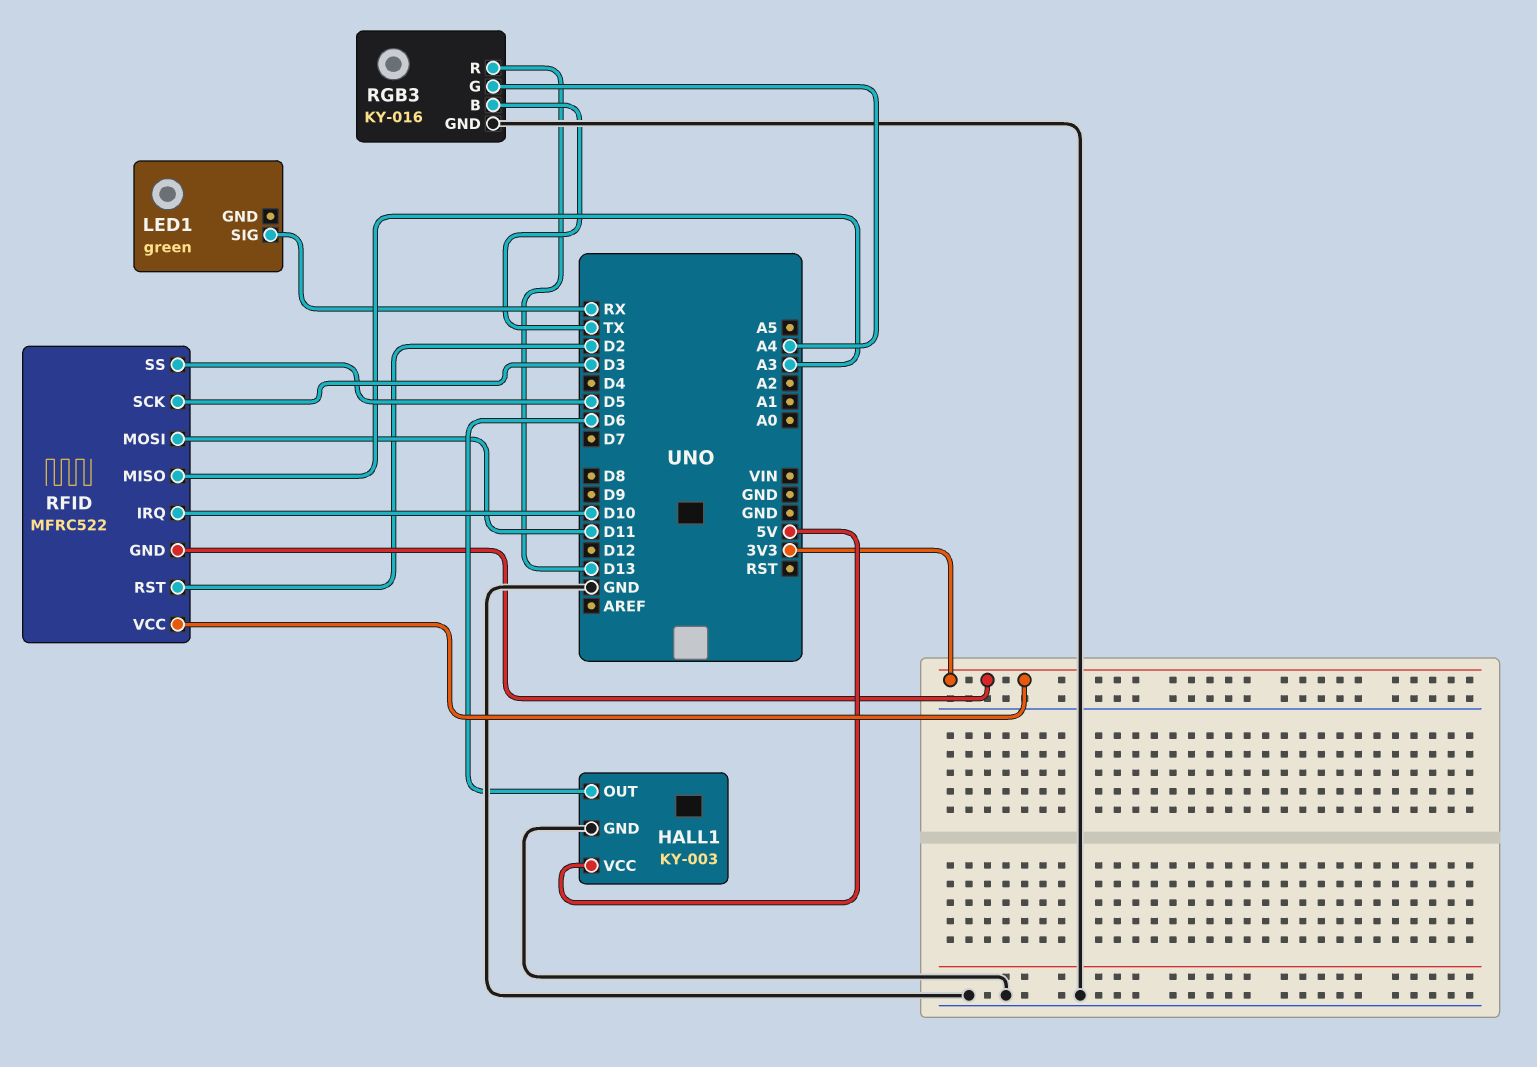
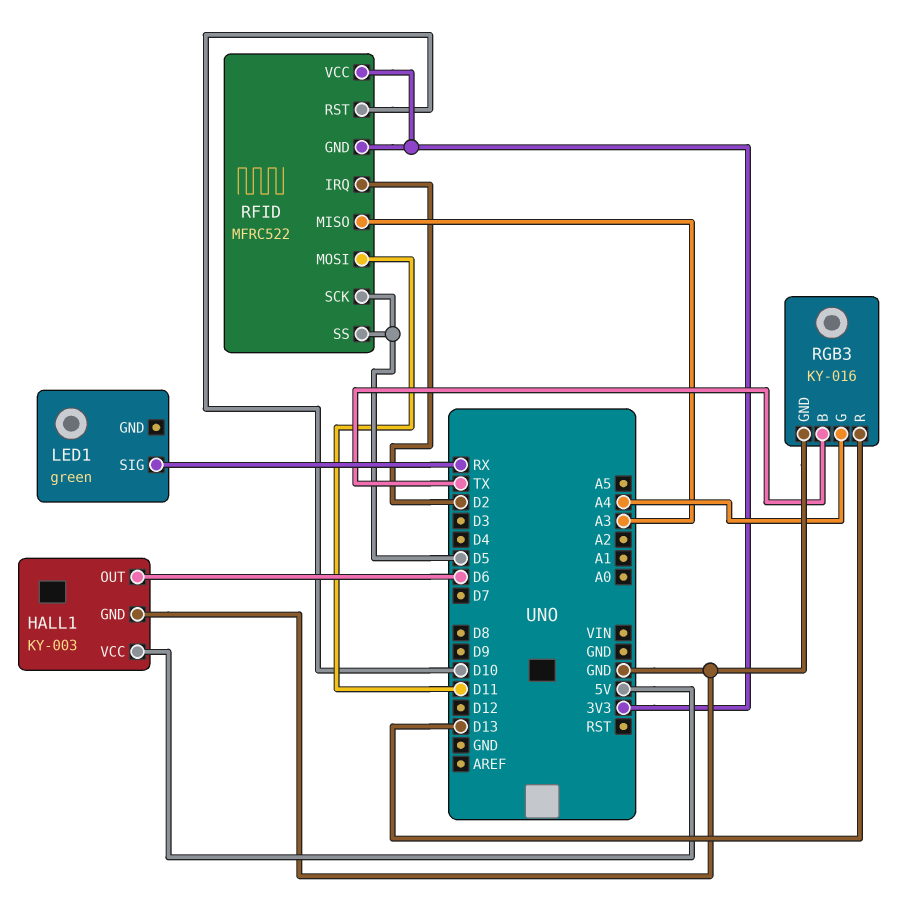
RFID pin IRQ: D10 -> D2
RFID pin RST: D2 -> D10
RFID pin SCK: D3 -> D5

